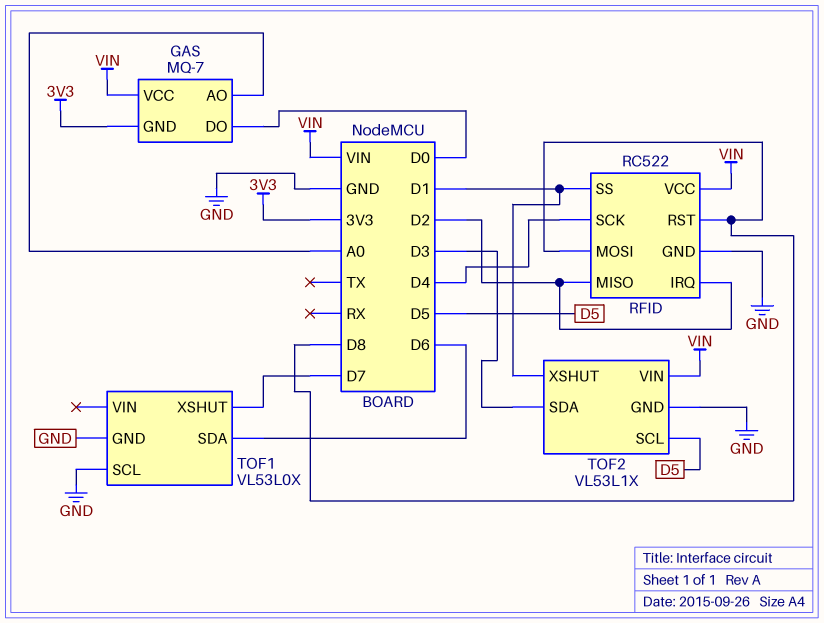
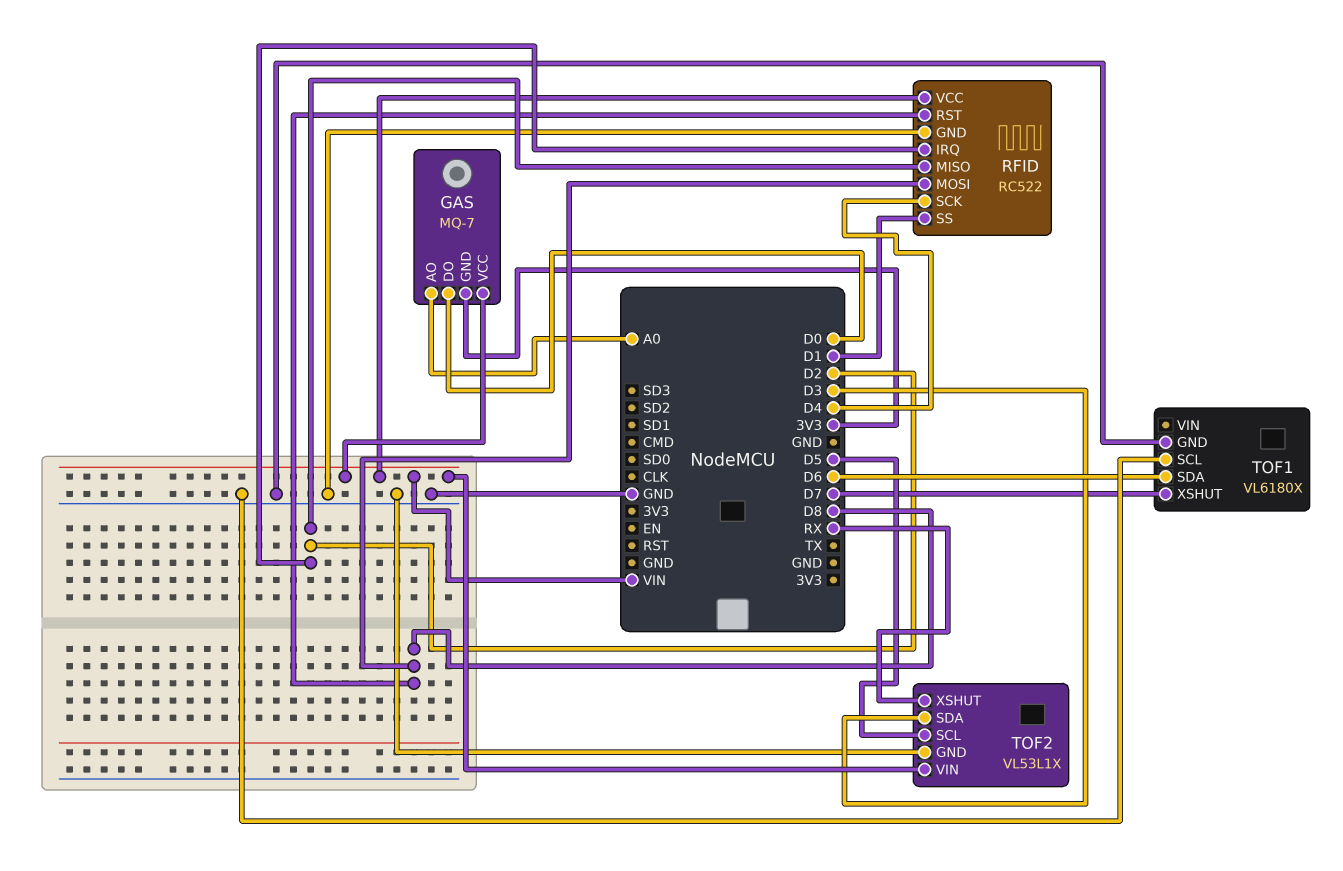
TOF1: VL53L0X -> VL6180X
TOF2 pin XSHUT: D1 -> RX

